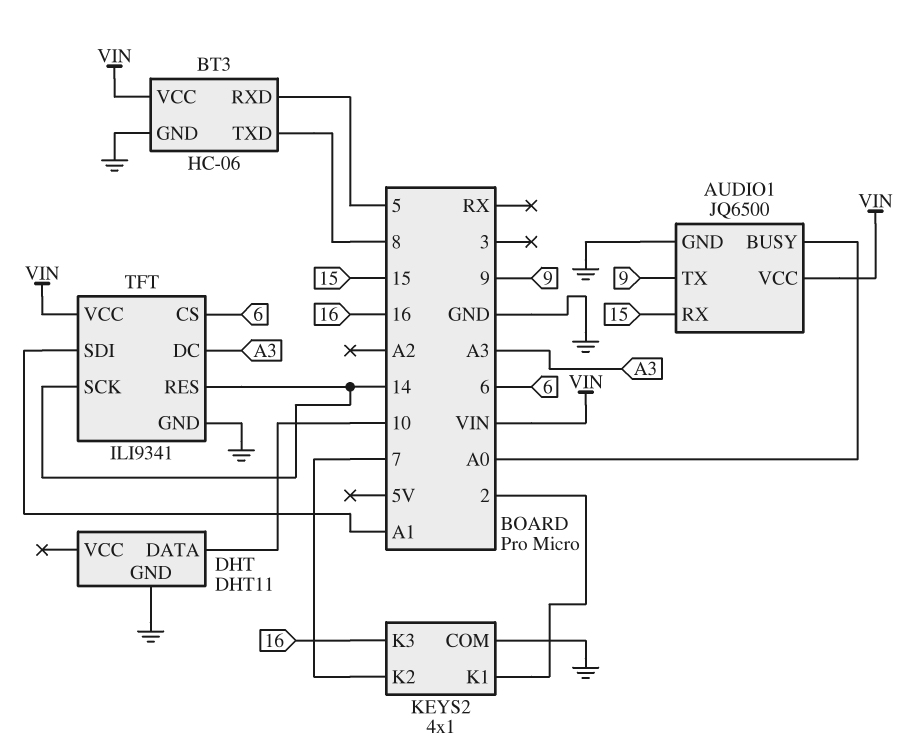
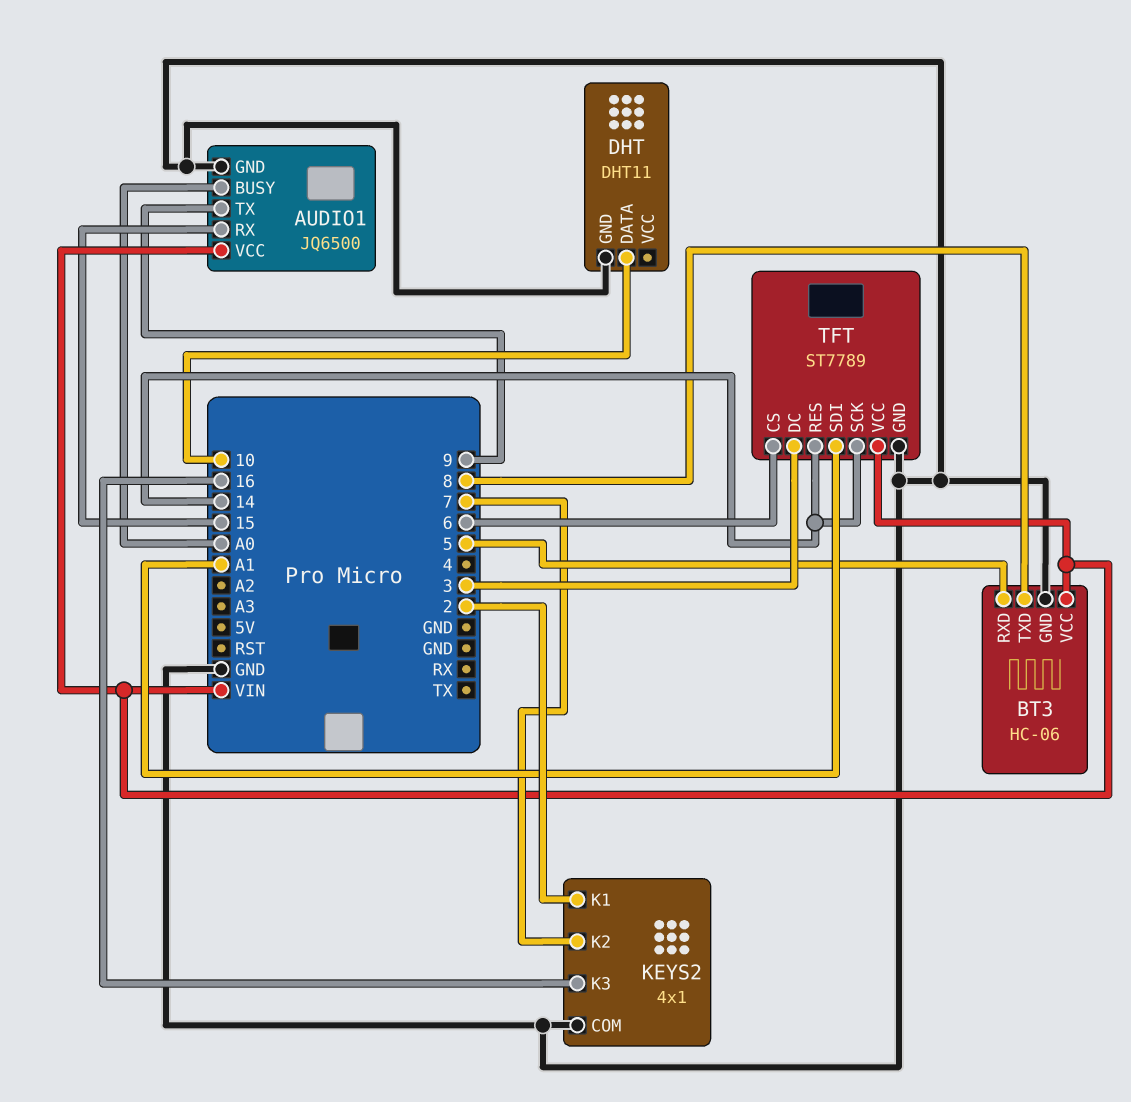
TFT: ILI9341 -> ST7789
TFT pin DC: A3 -> 3

